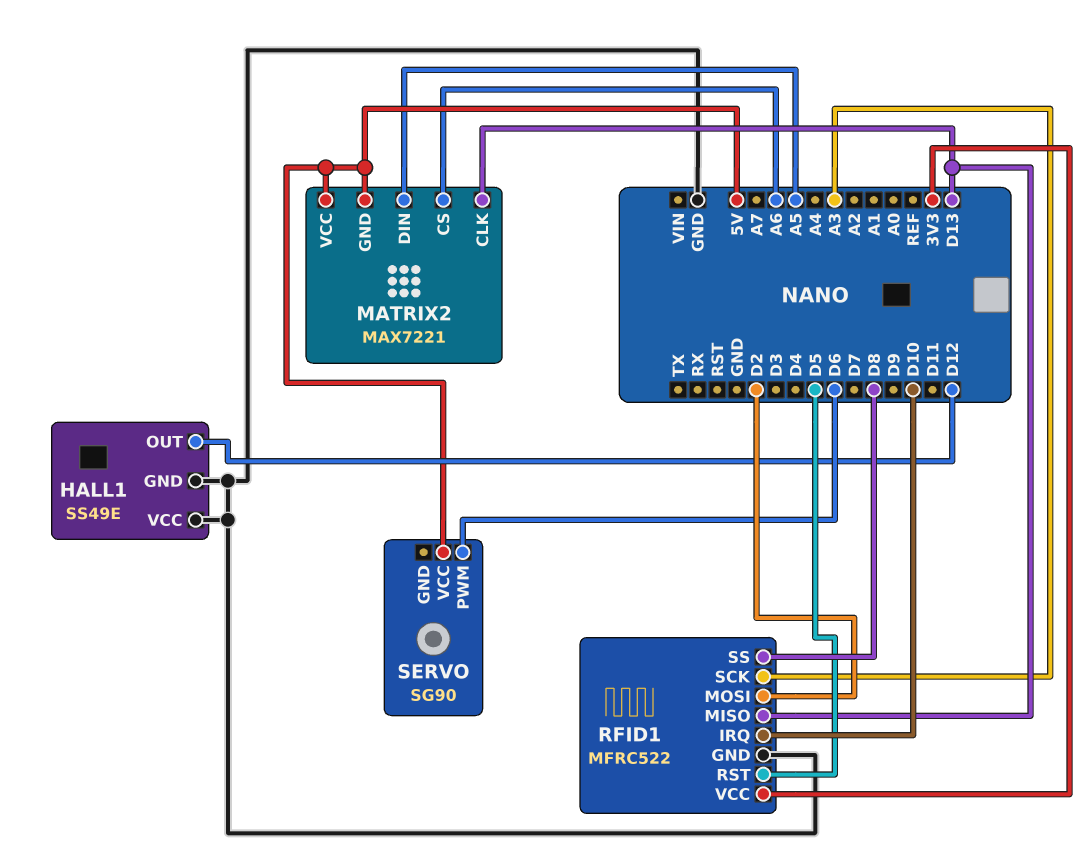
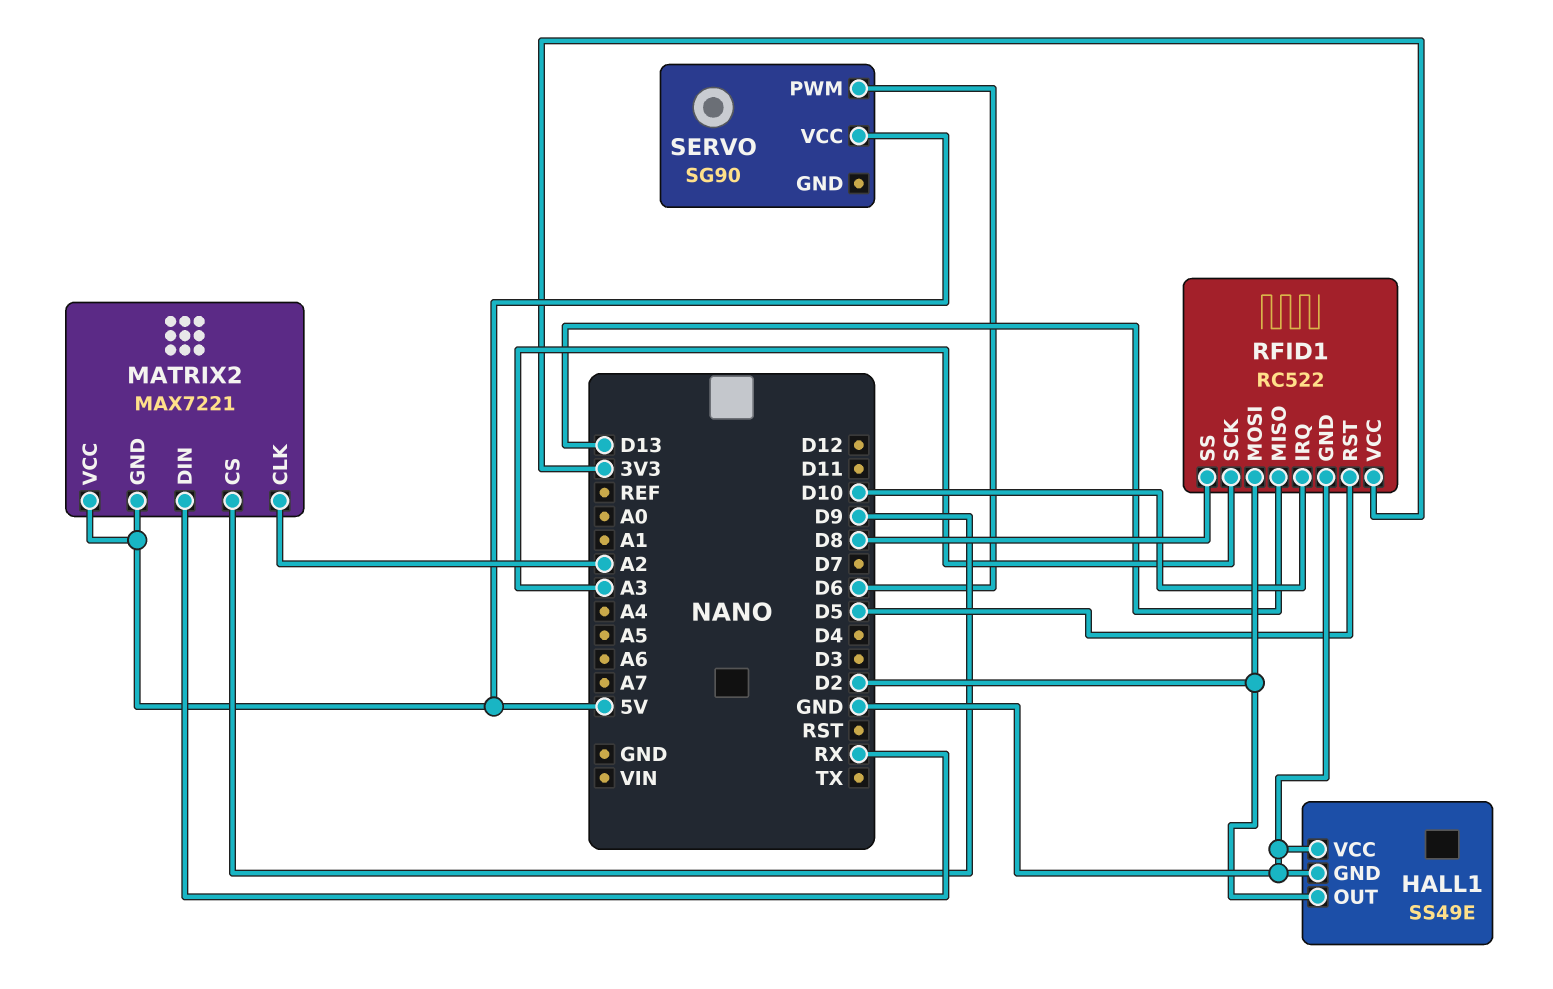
HALL1 pin OUT: D12 -> D2
MATRIX2 pin CLK: D13 -> A2
MATRIX2 pin CS: A6 -> D9
MATRIX2 pin DIN: A5 -> RX
RFID1: MFRC522 -> RC522

